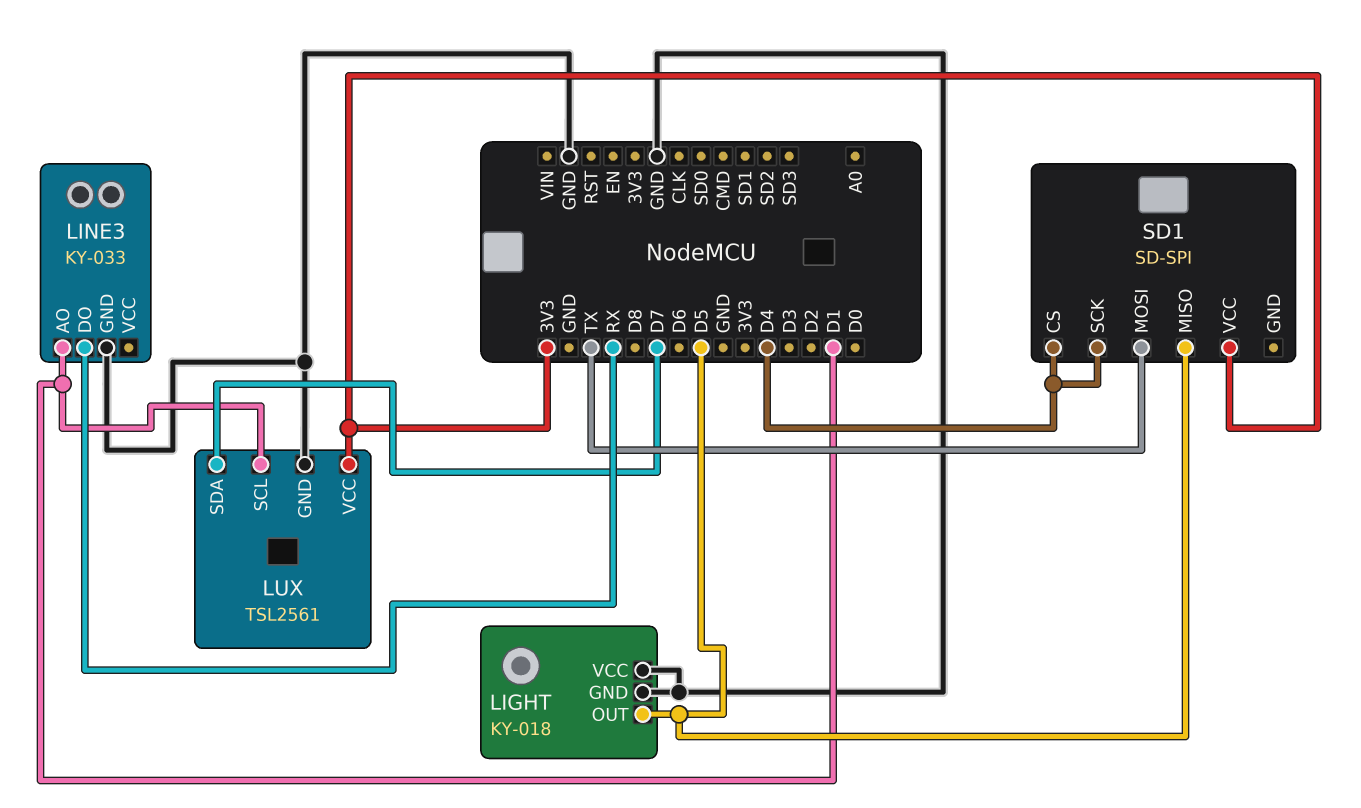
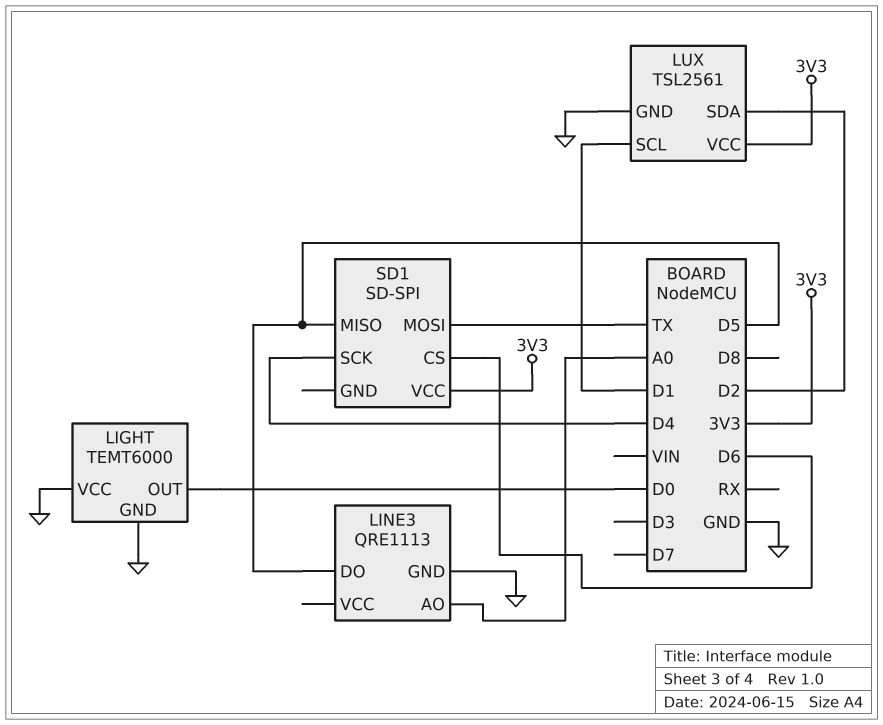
LIGHT: KY-018 -> TEMT6000
LIGHT pin OUT: D5 -> D0
LINE3: KY-033 -> QRE1113
LINE3 pin AO: D1 -> A0
LINE3 pin DO: RX -> D5
LUX pin SDA: D7 -> D2
SD1 pin CS: D4 -> D6

